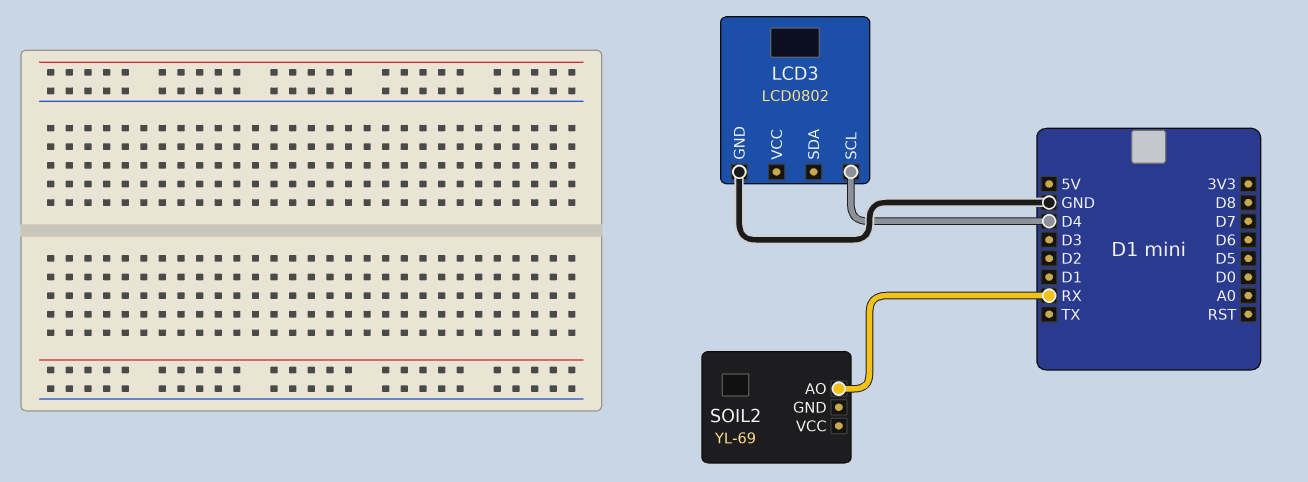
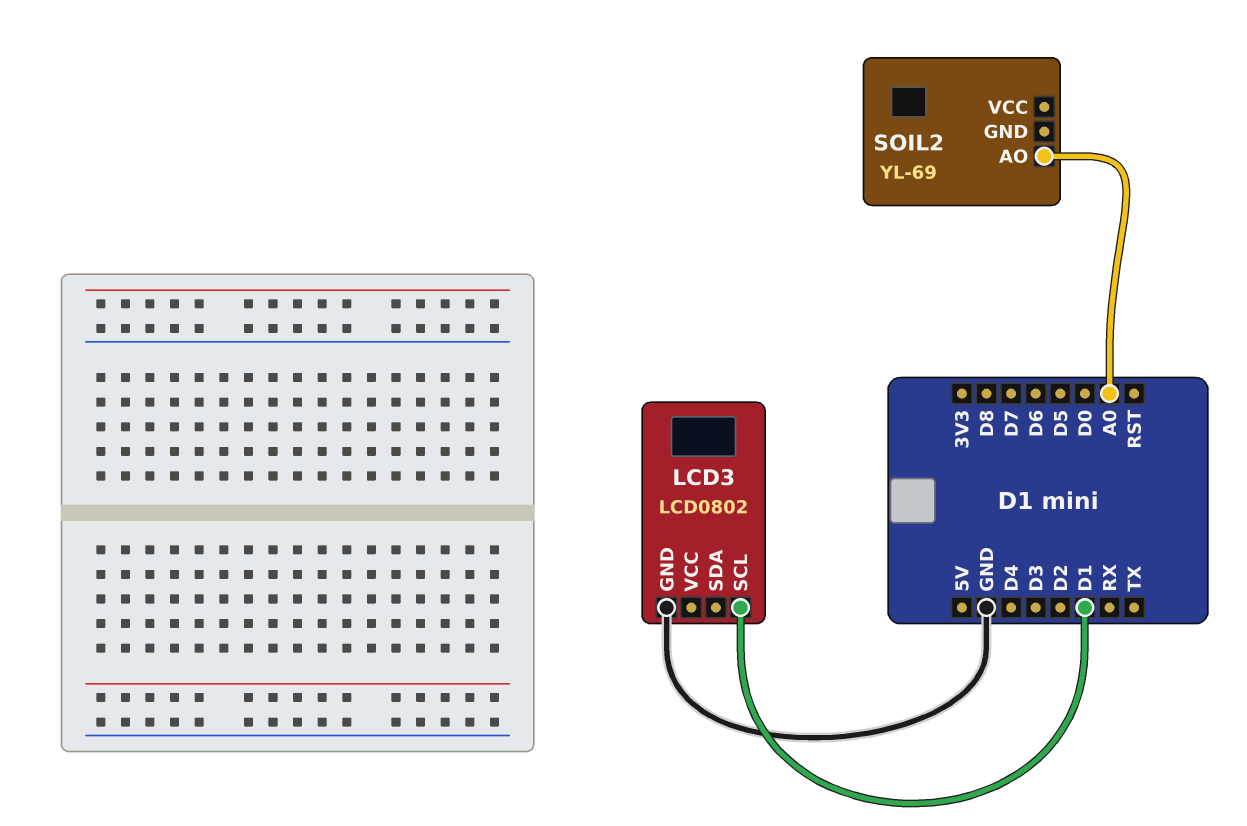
LCD3 pin SCL: D4 -> D1
SOIL2 pin AO: RX -> A0

